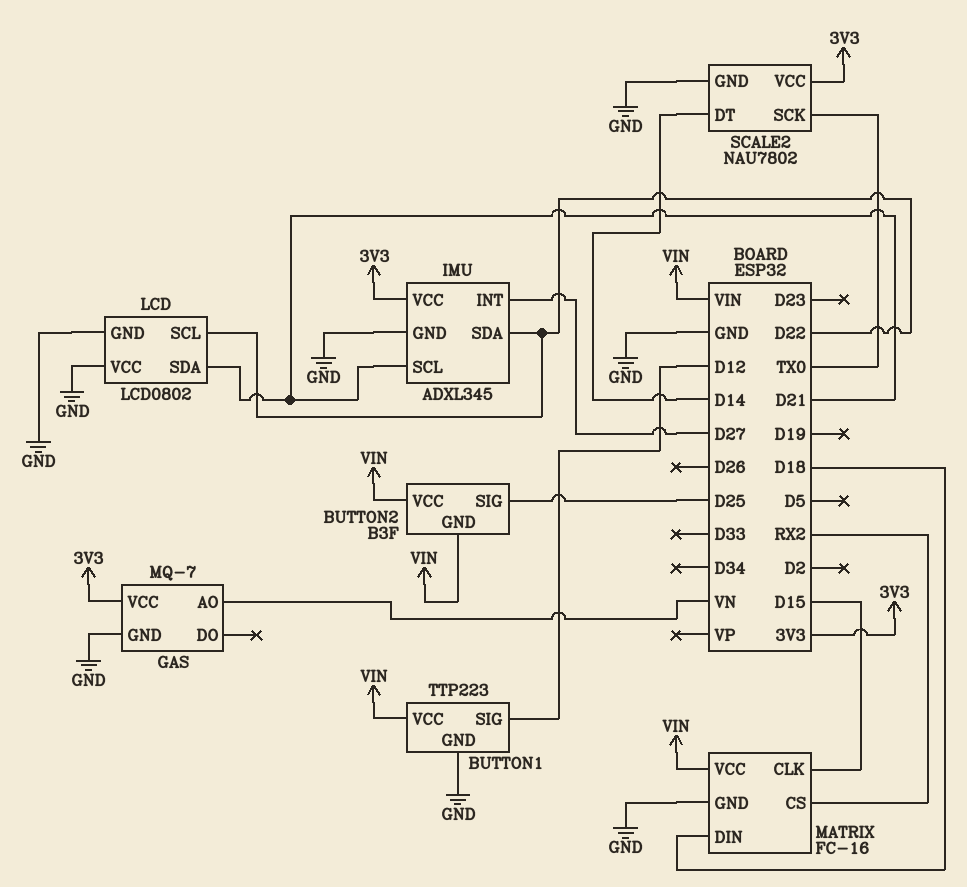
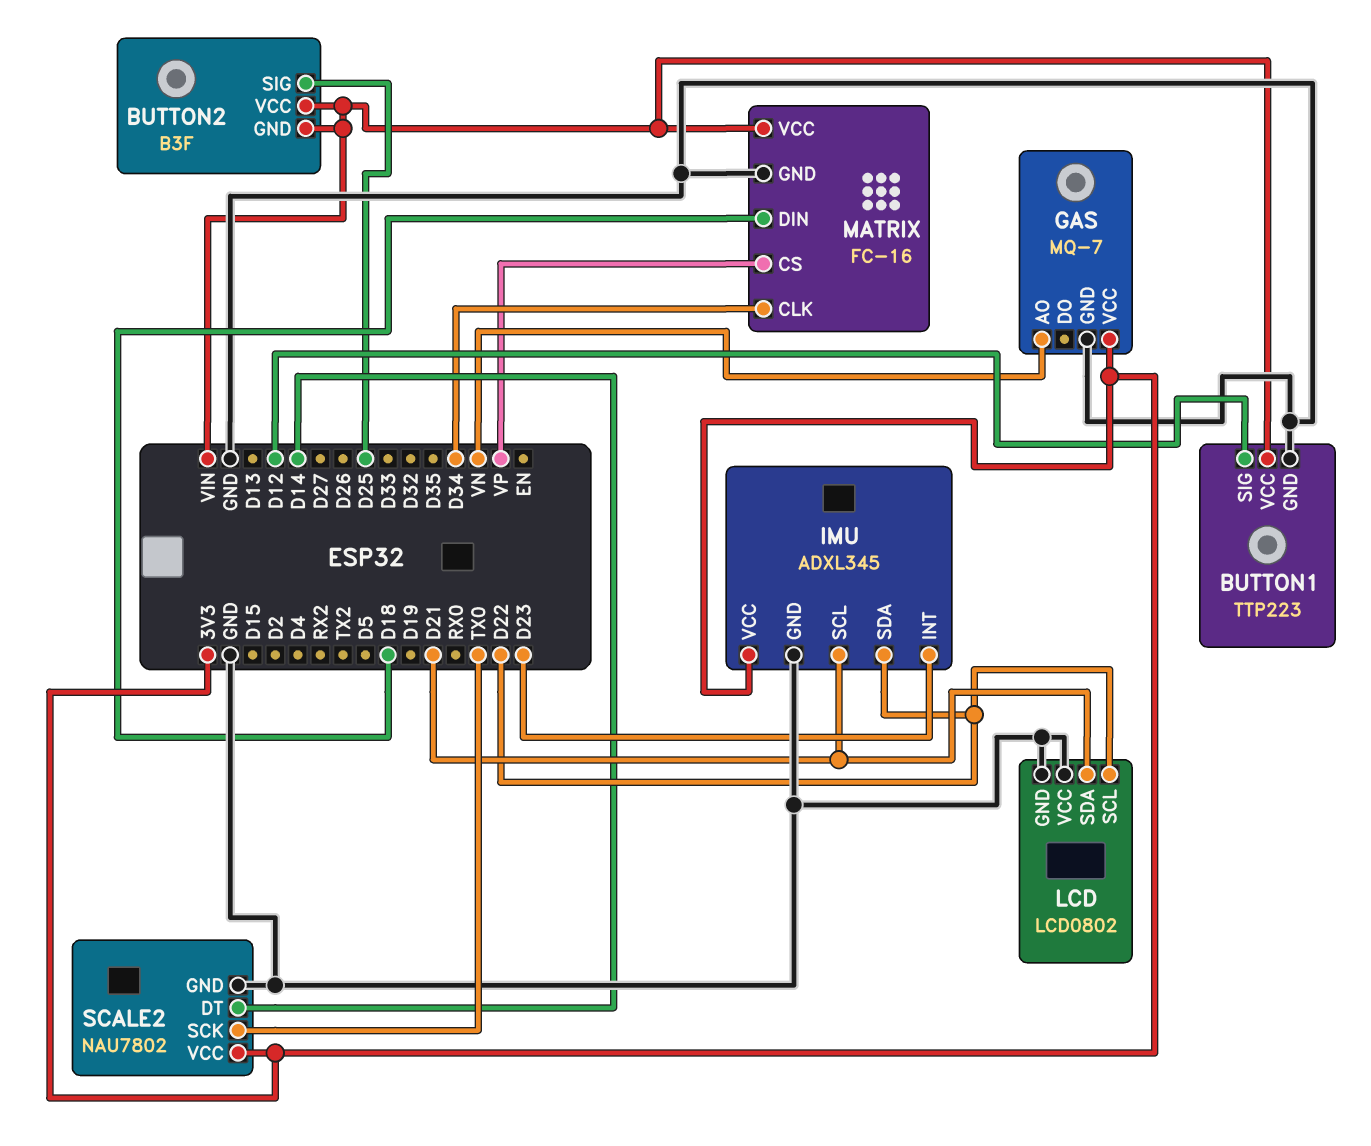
IMU pin INT: D27 -> D23
MATRIX pin CLK: D15 -> D34
MATRIX pin CS: RX2 -> VP

